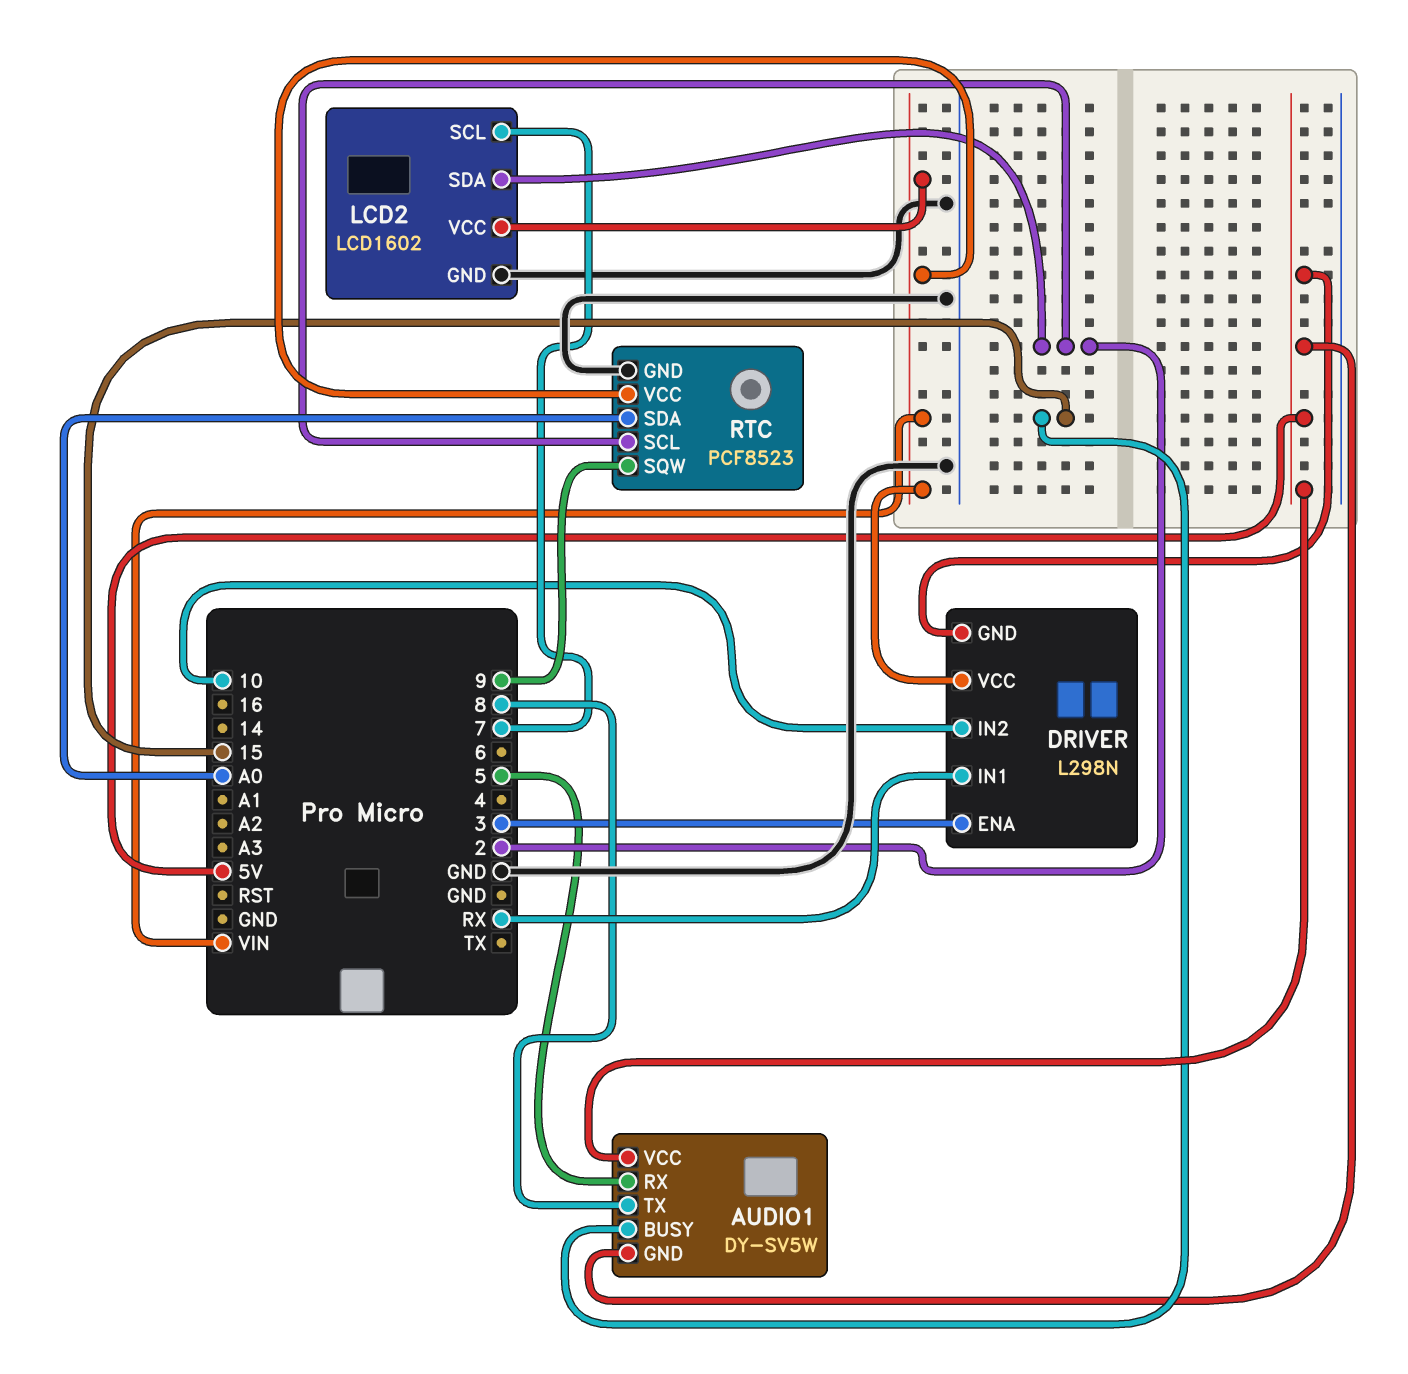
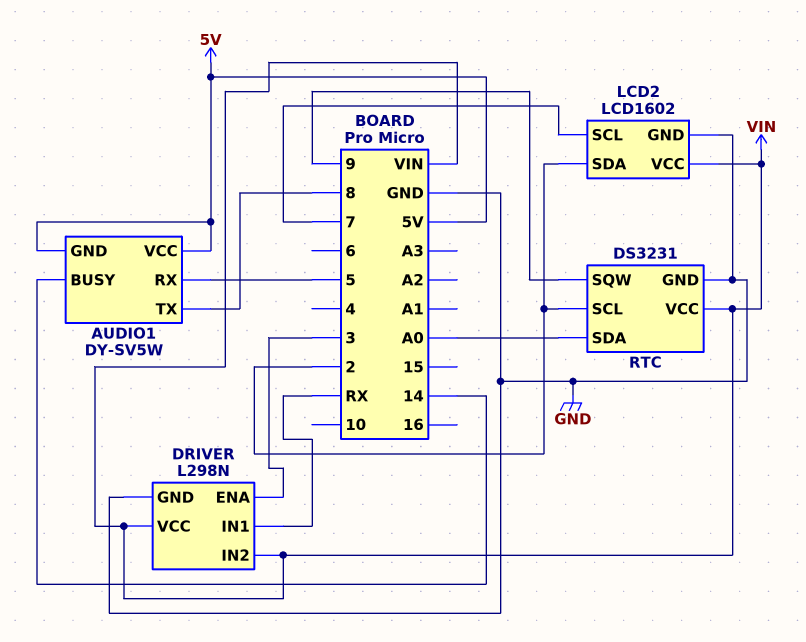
AUDIO1 pin BUSY: 15 -> 14
DRIVER pin GND: 5V -> GND
DRIVER pin IN2: 10 -> VIN
RTC: PCF8523 -> DS3231

